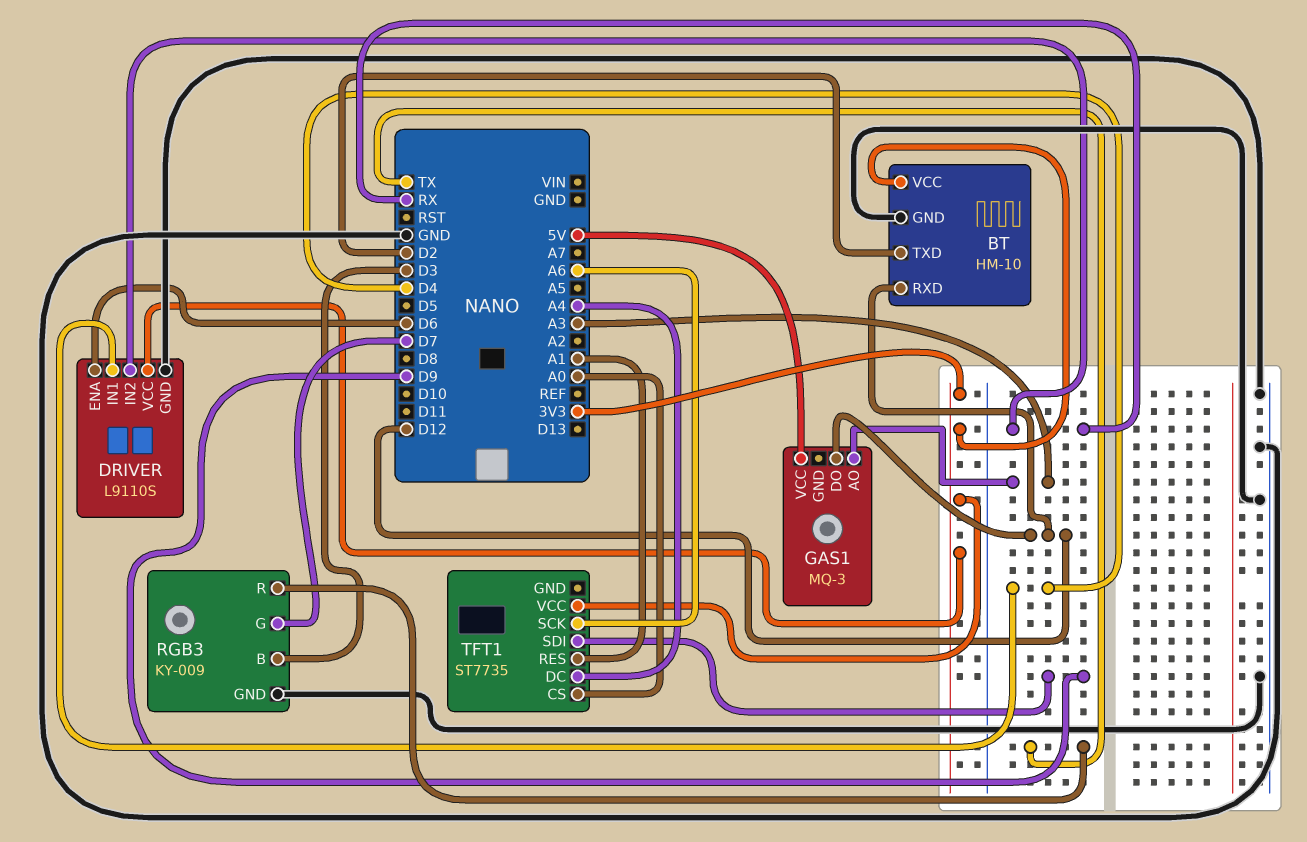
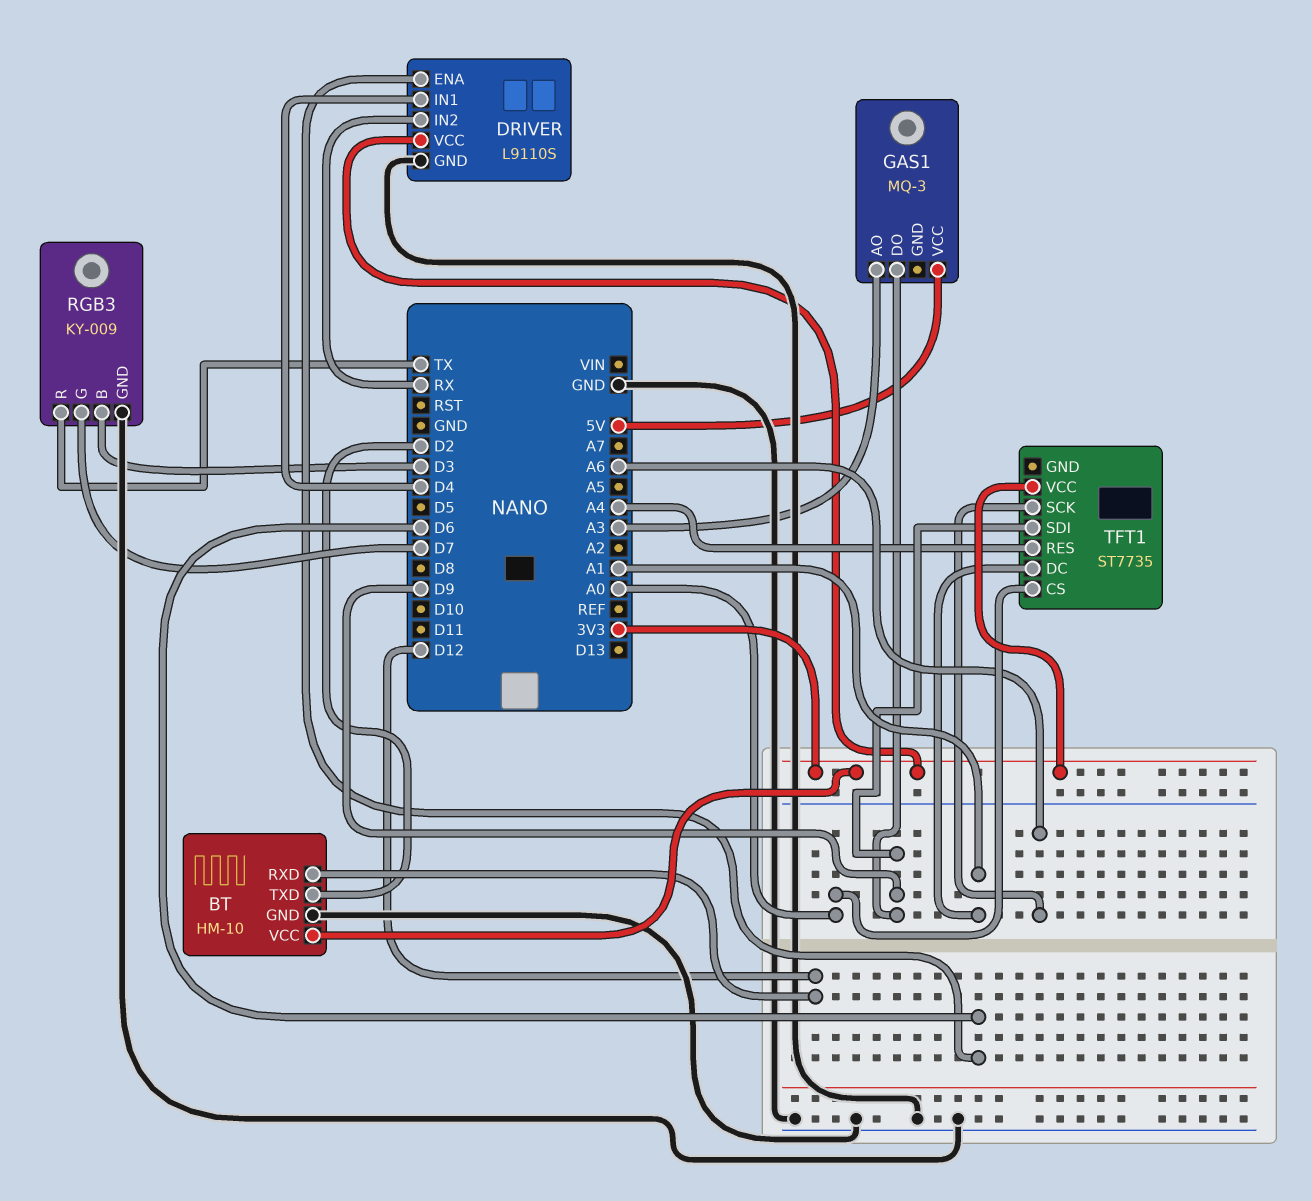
GAS1 pin DO: D12 -> D9
TFT1 pin DC: A4 -> A1
TFT1 pin RES: A1 -> A4

